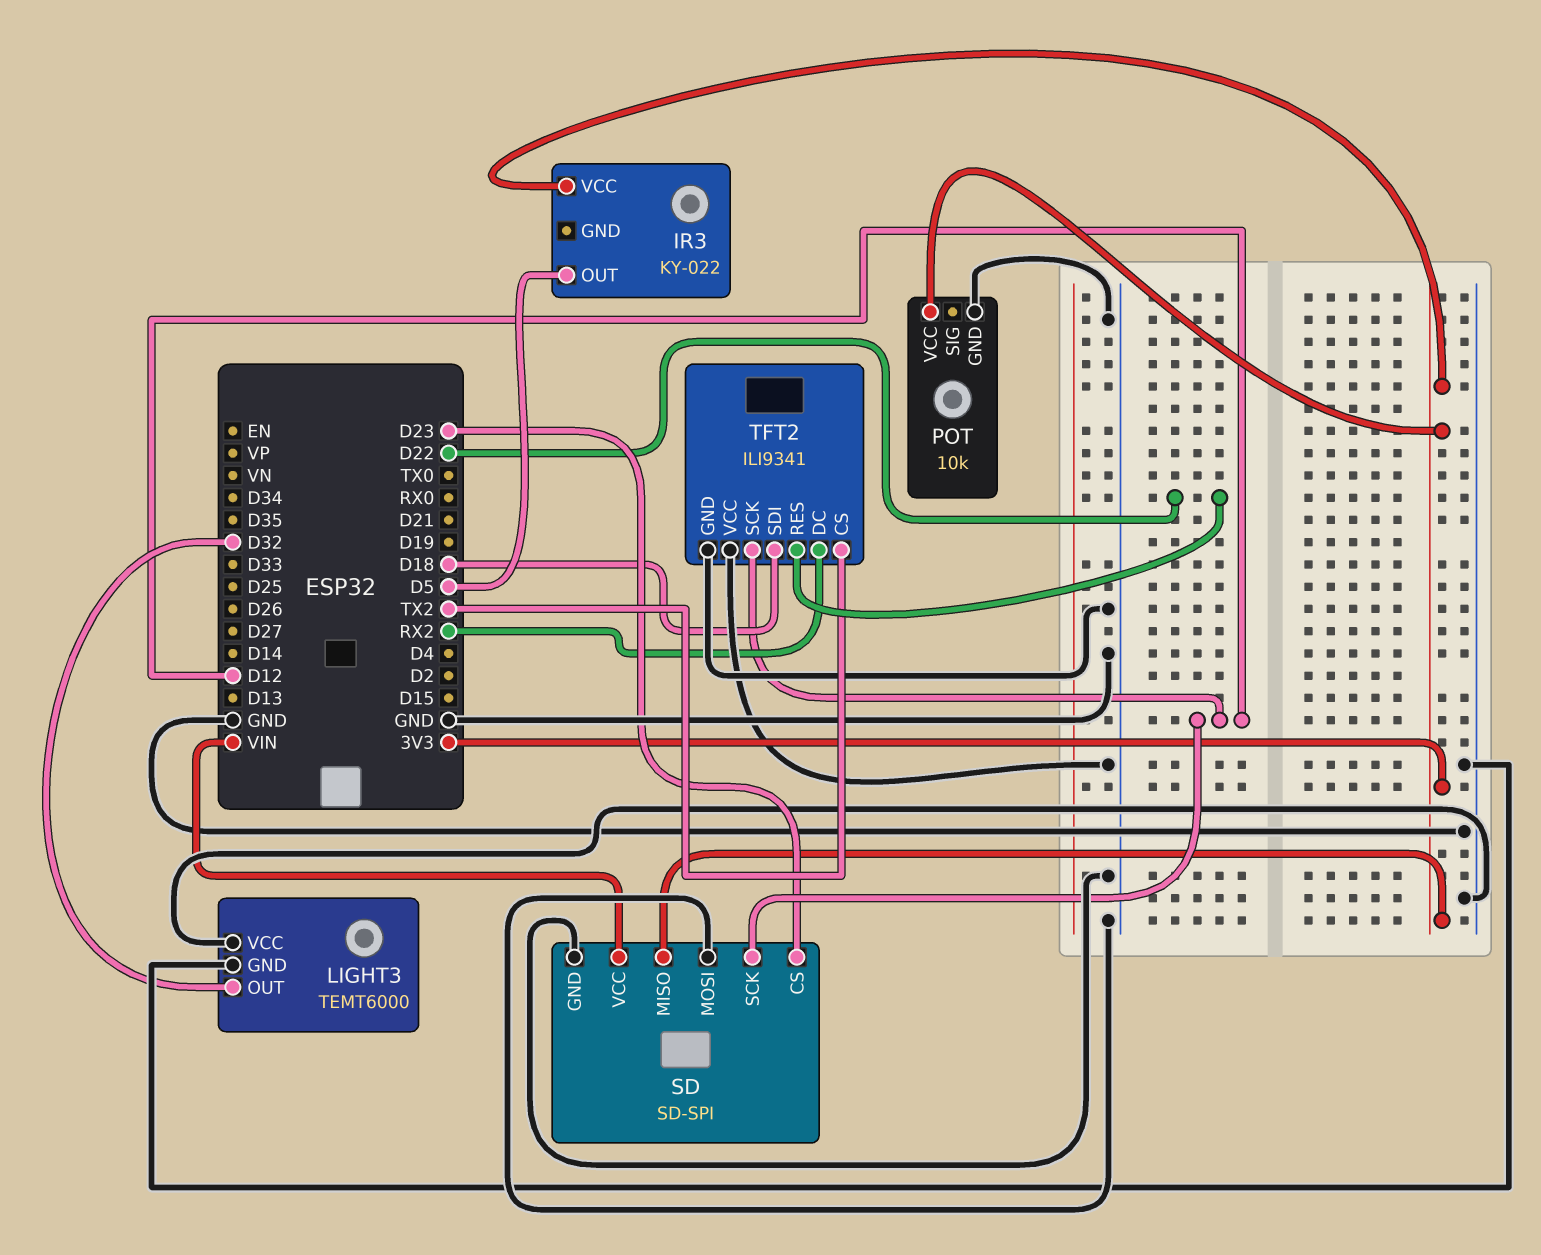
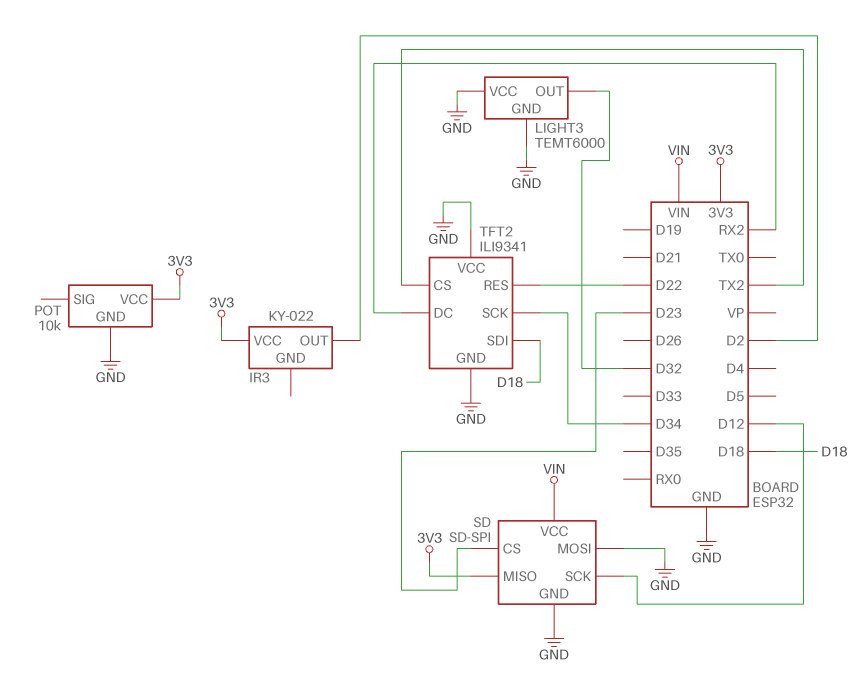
IR3 pin OUT: D5 -> D2
TFT2 pin SCK: D12 -> D34

